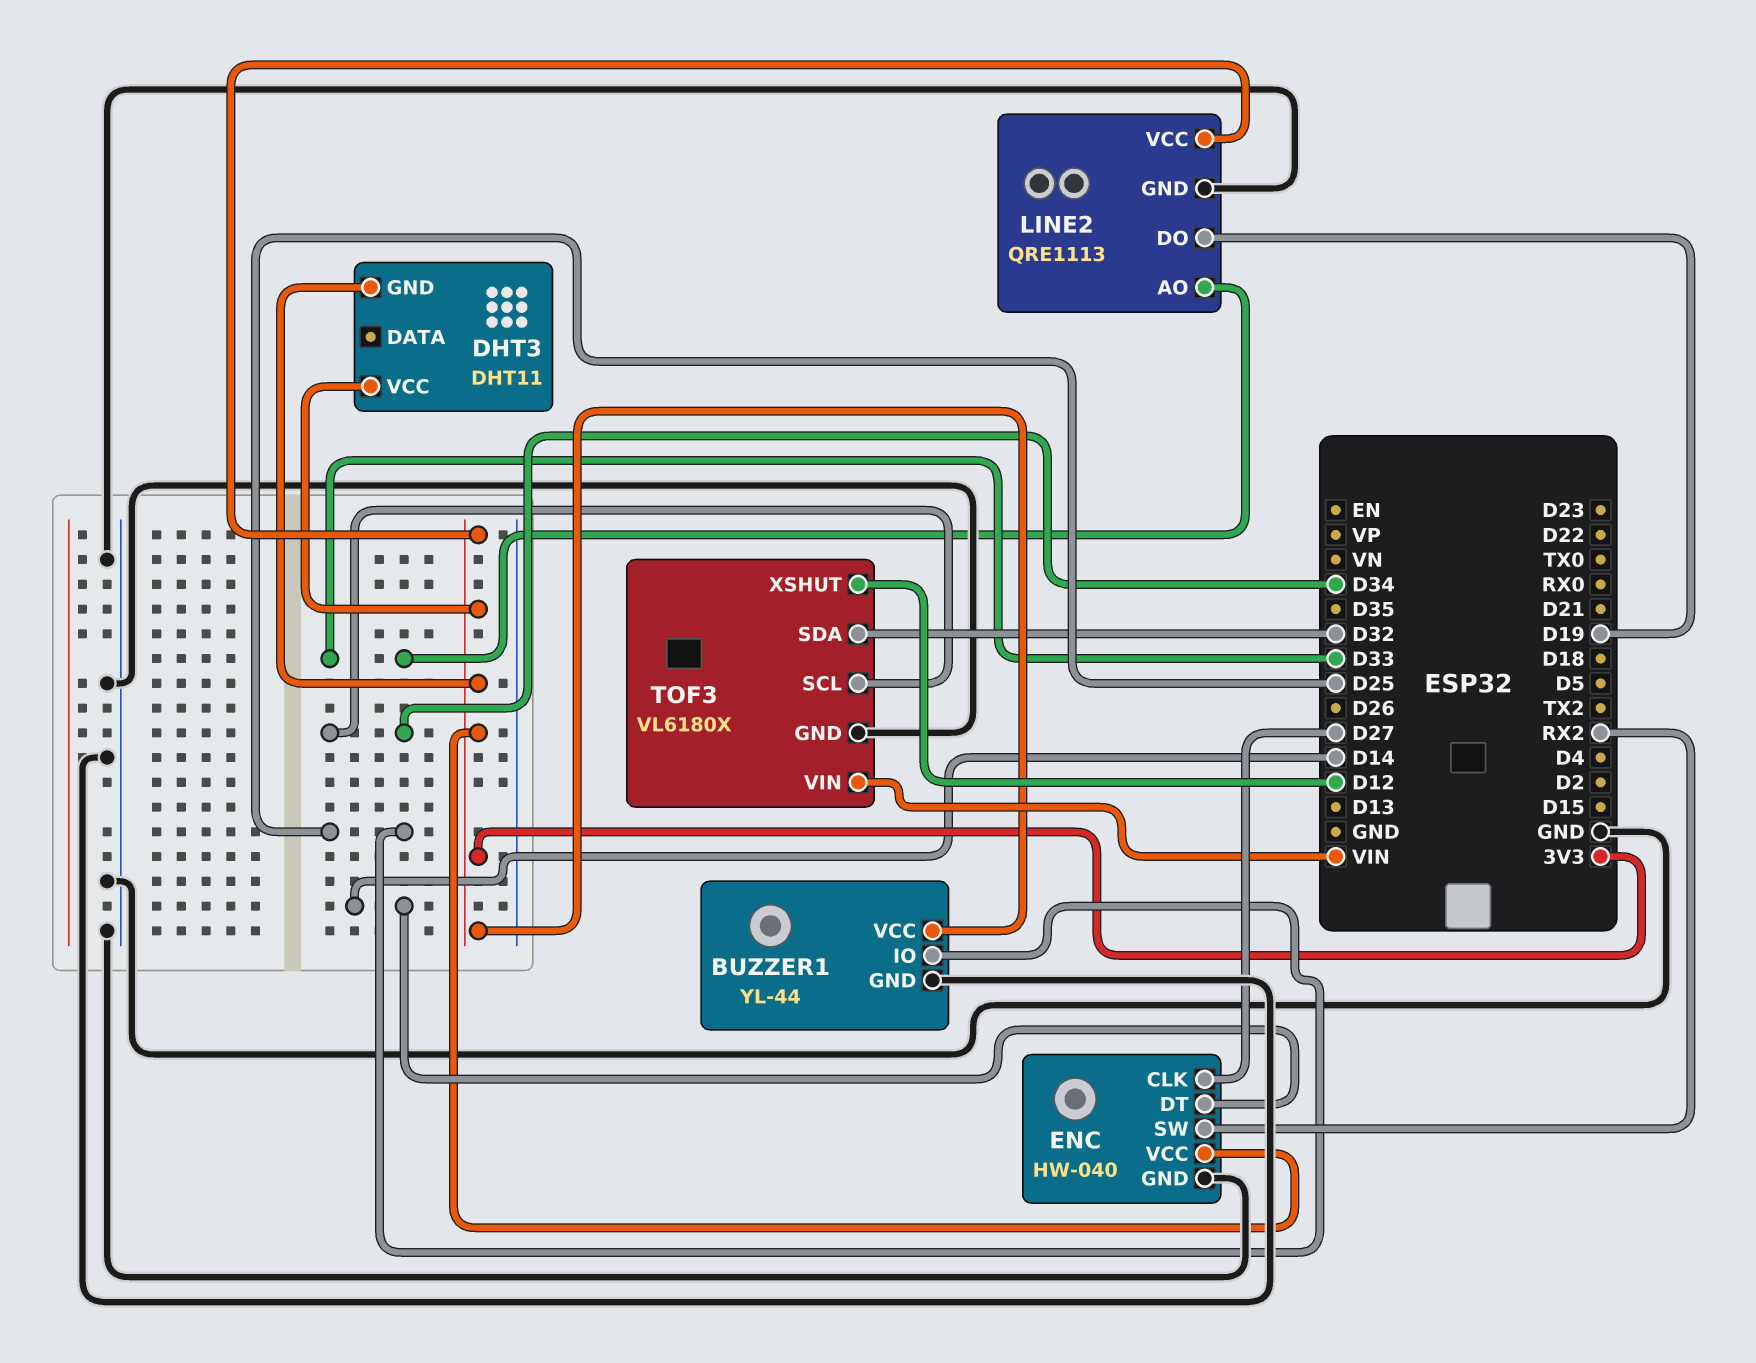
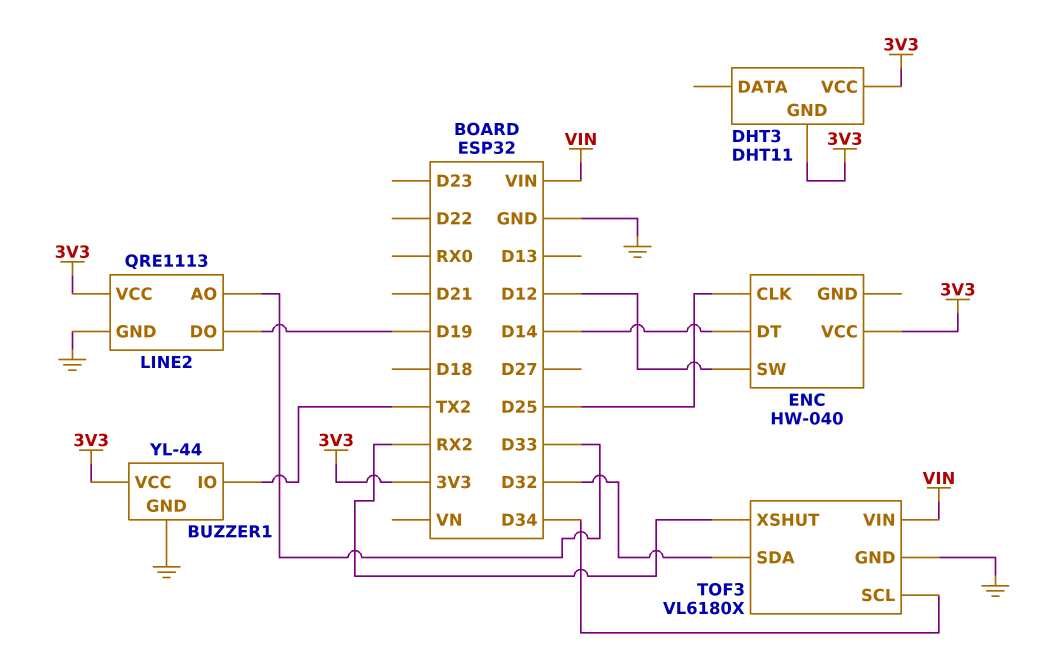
BUZZER1 pin IO: D25 -> TX2
ENC pin CLK: D27 -> D25
ENC pin GND: GND -> none
ENC pin SW: RX2 -> D12
TOF3 pin XSHUT: D12 -> RX2

